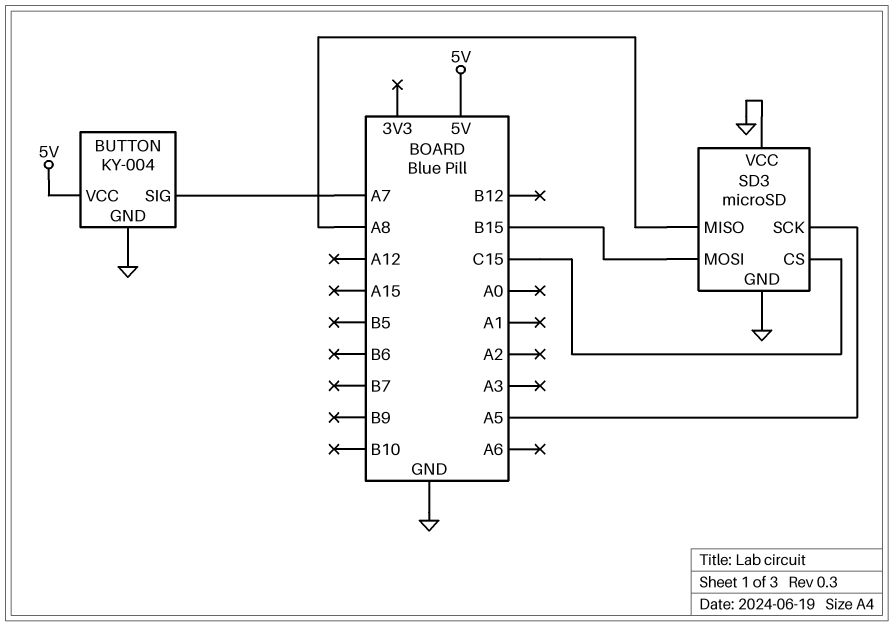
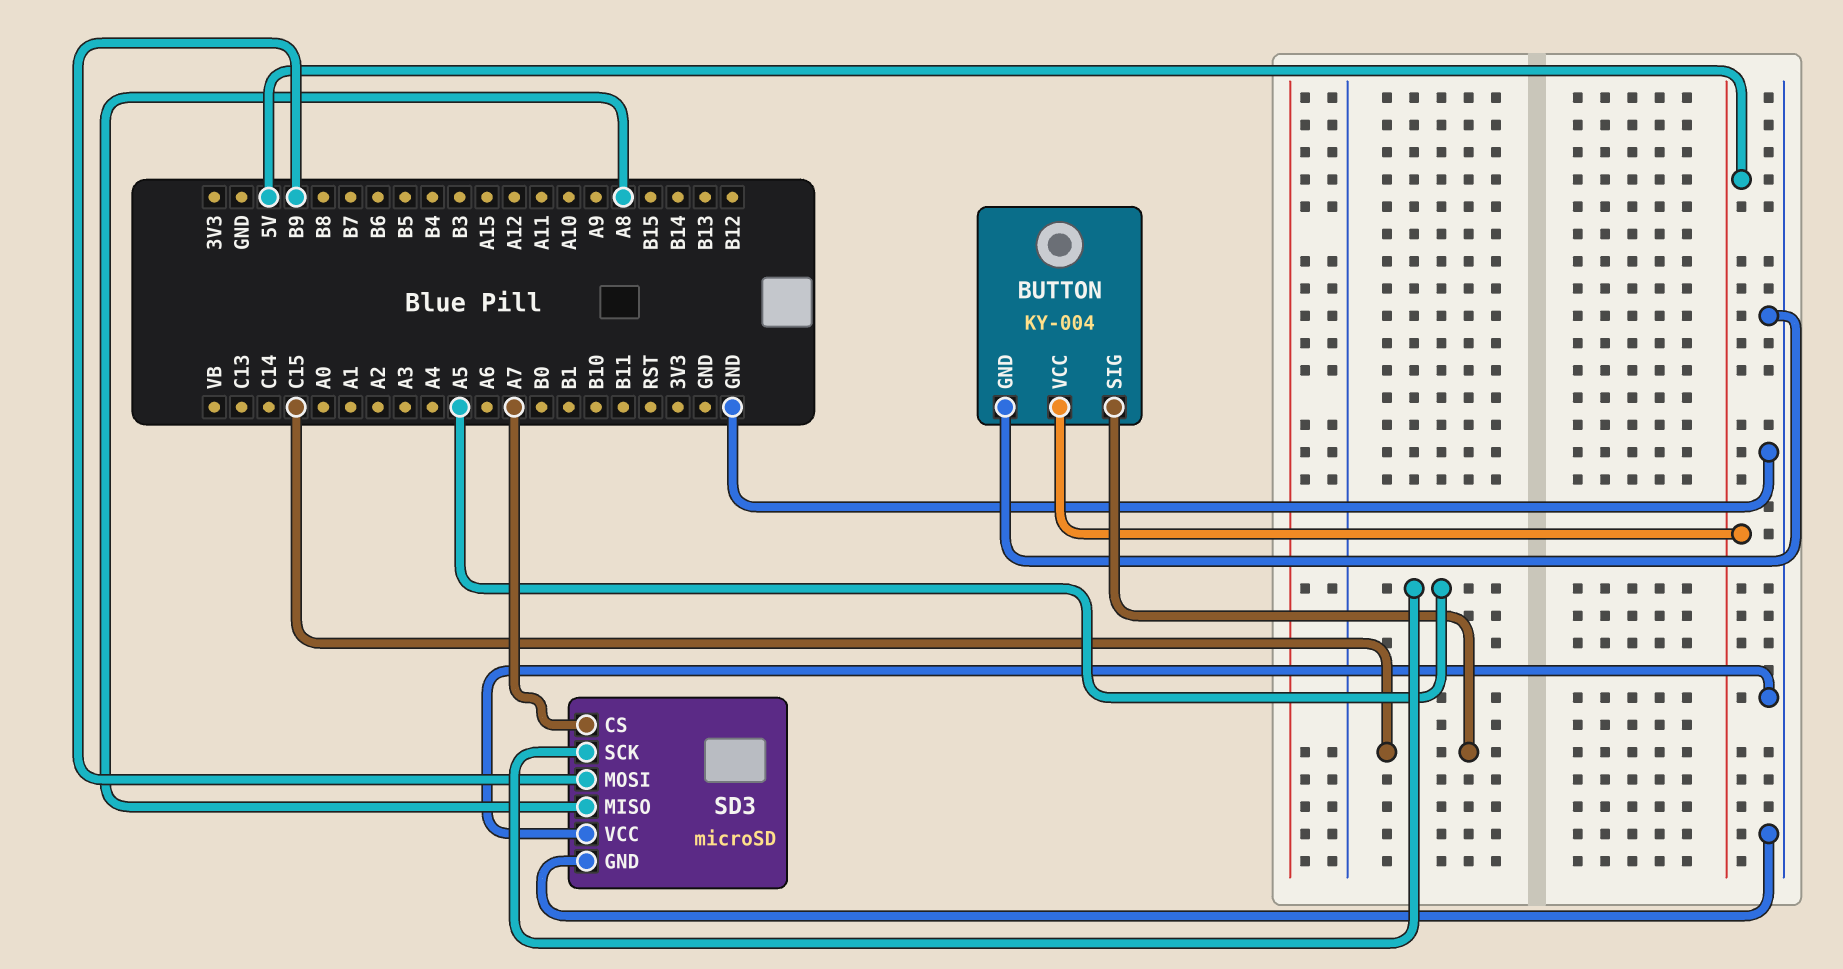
BUTTON pin SIG: A7 -> C15
SD3 pin CS: C15 -> A7
SD3 pin MOSI: B15 -> B9

